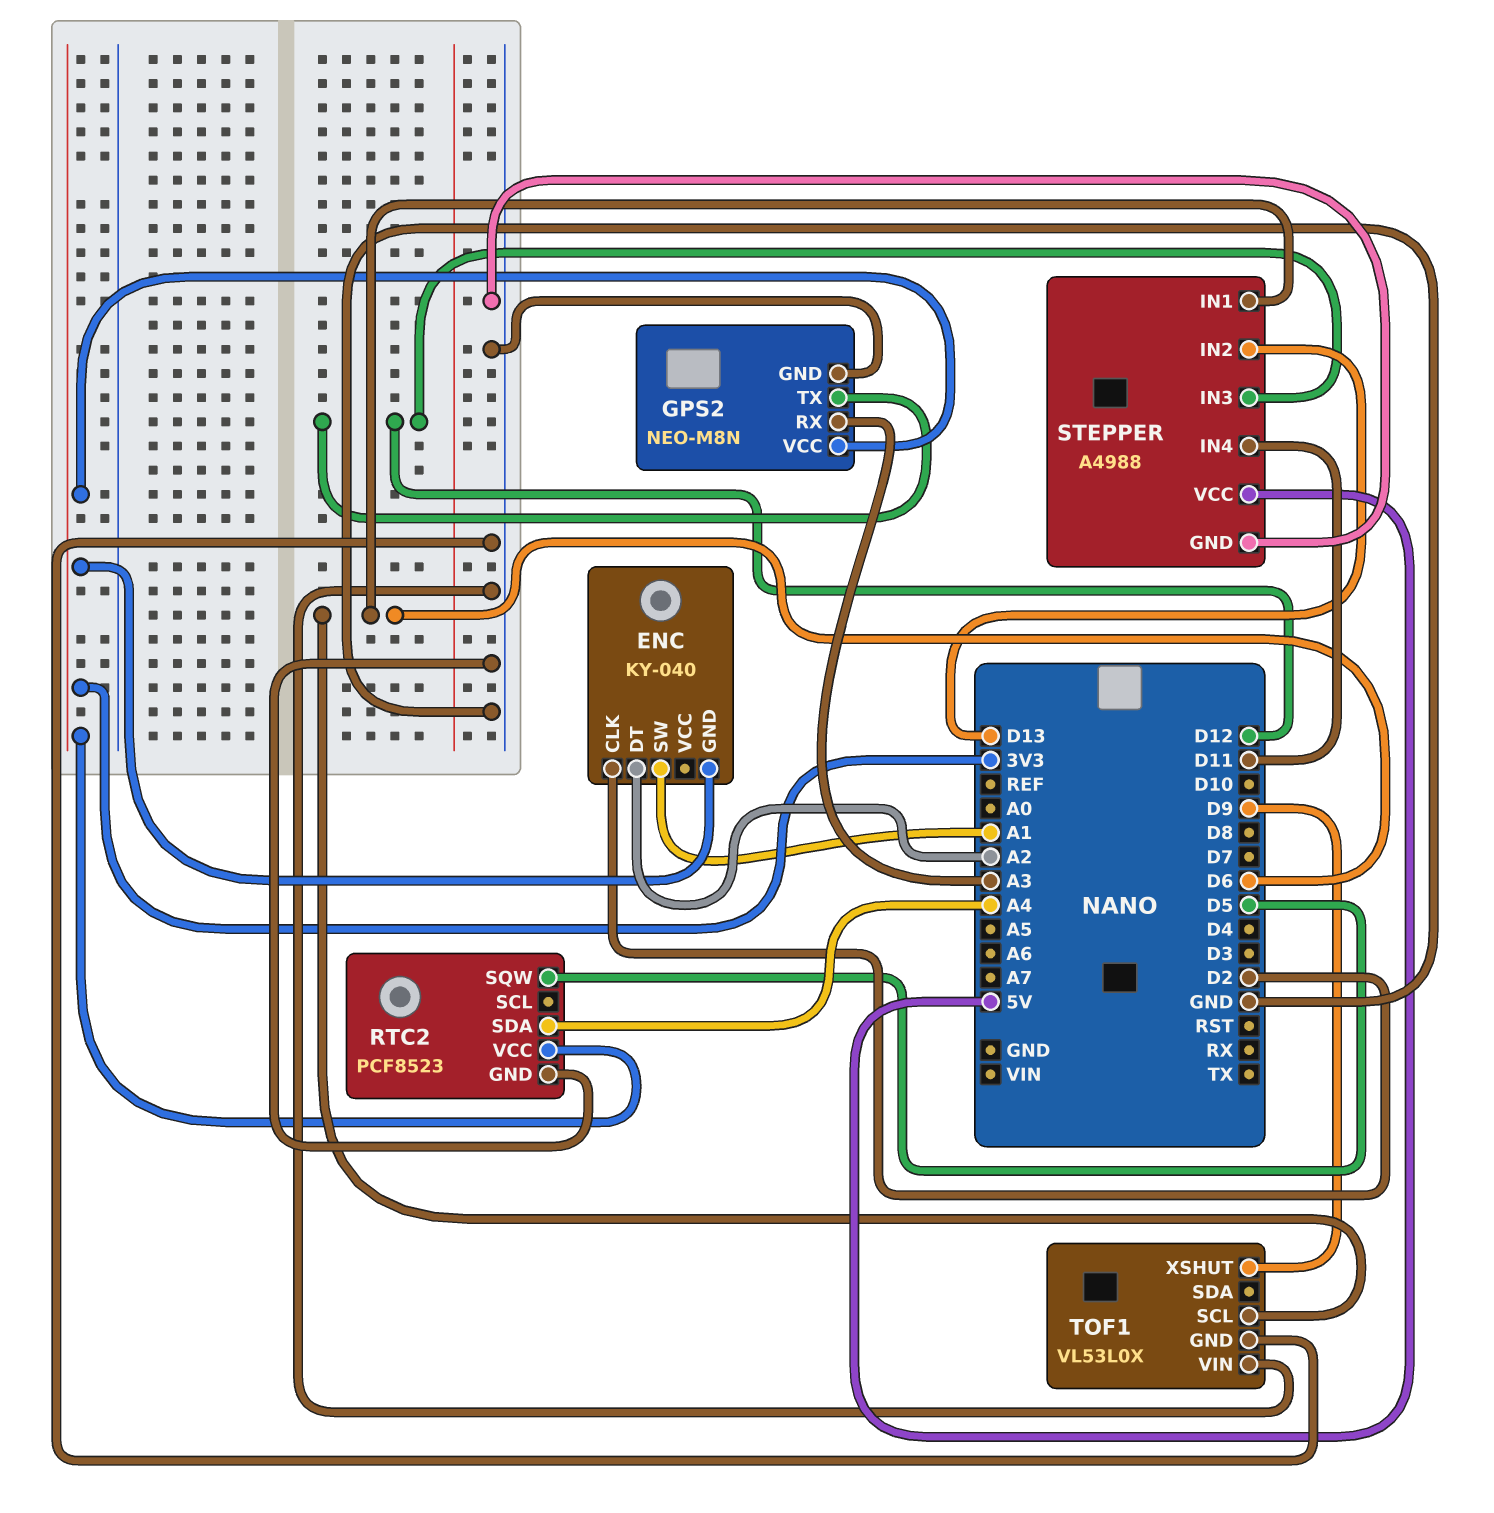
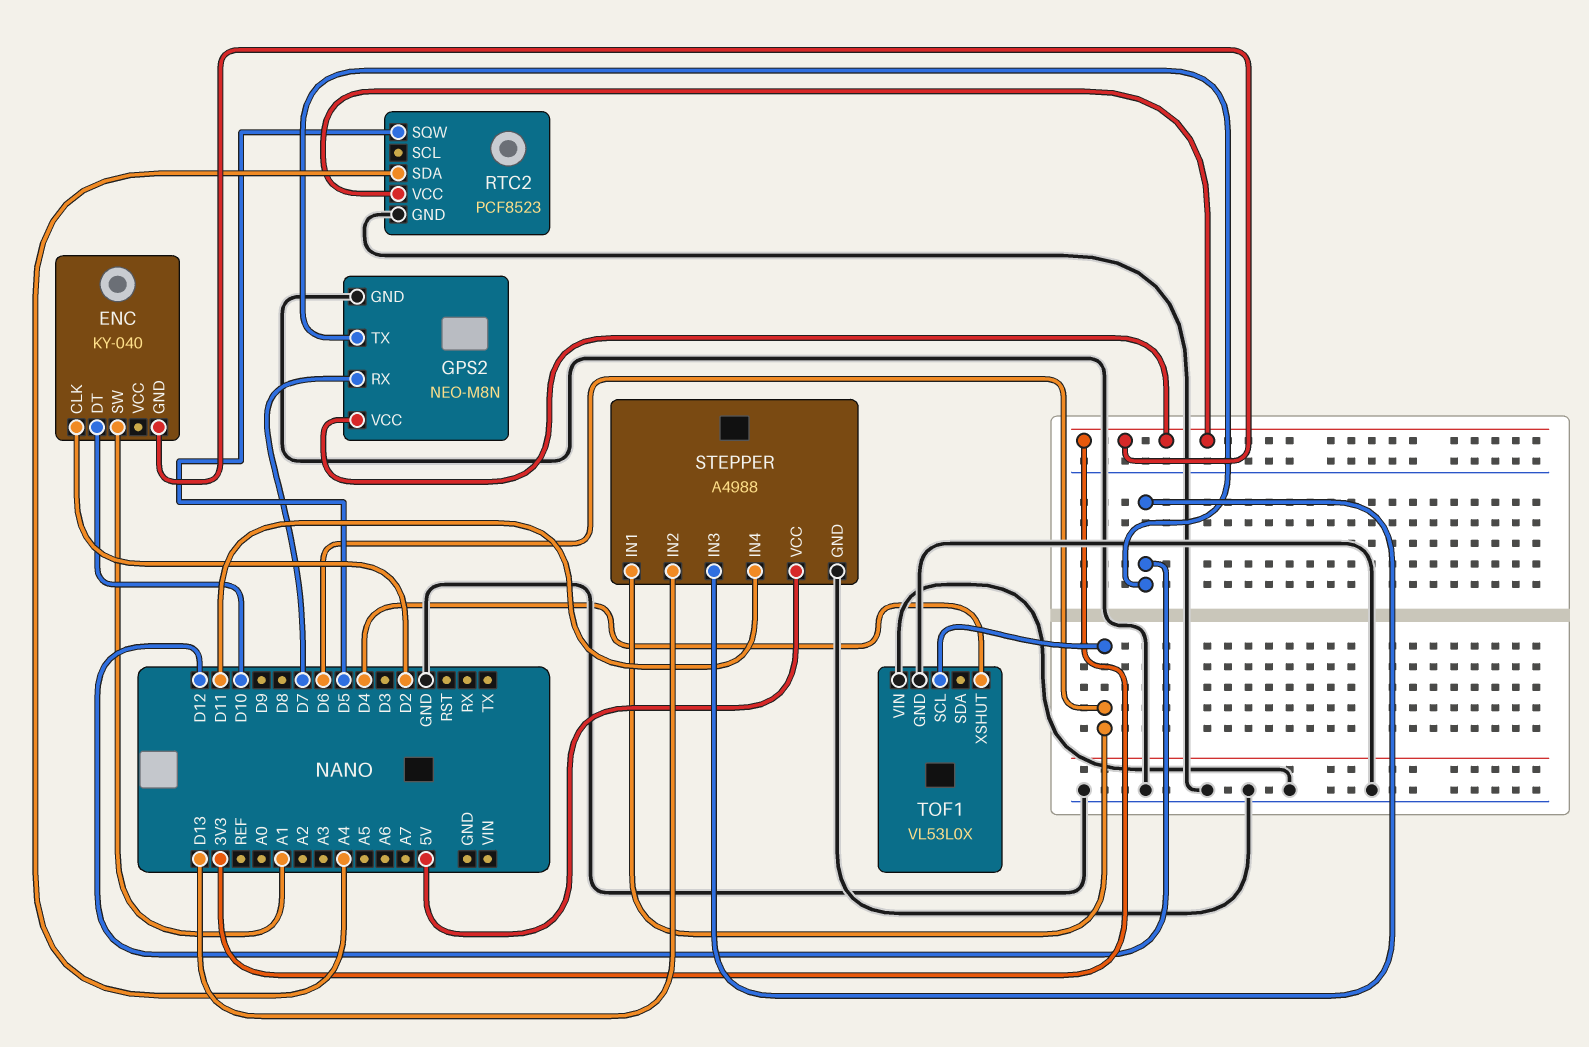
ENC pin DT: A2 -> D10
GPS2 pin RX: A3 -> D7
TOF1 pin XSHUT: D9 -> D4

